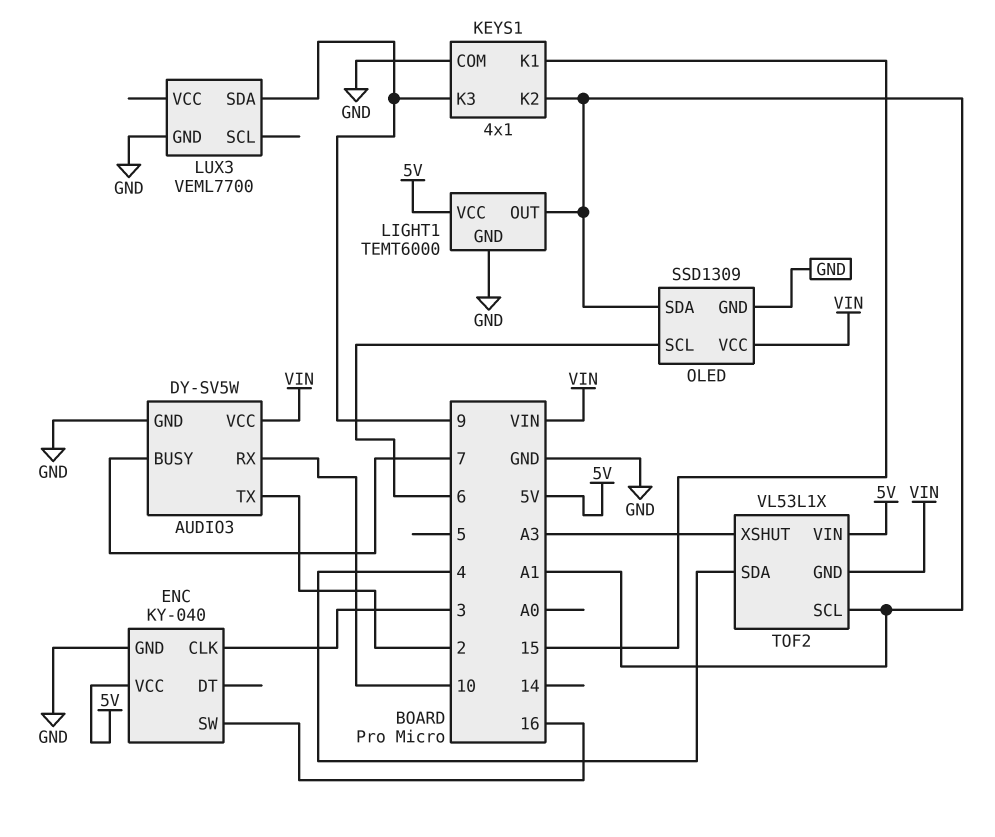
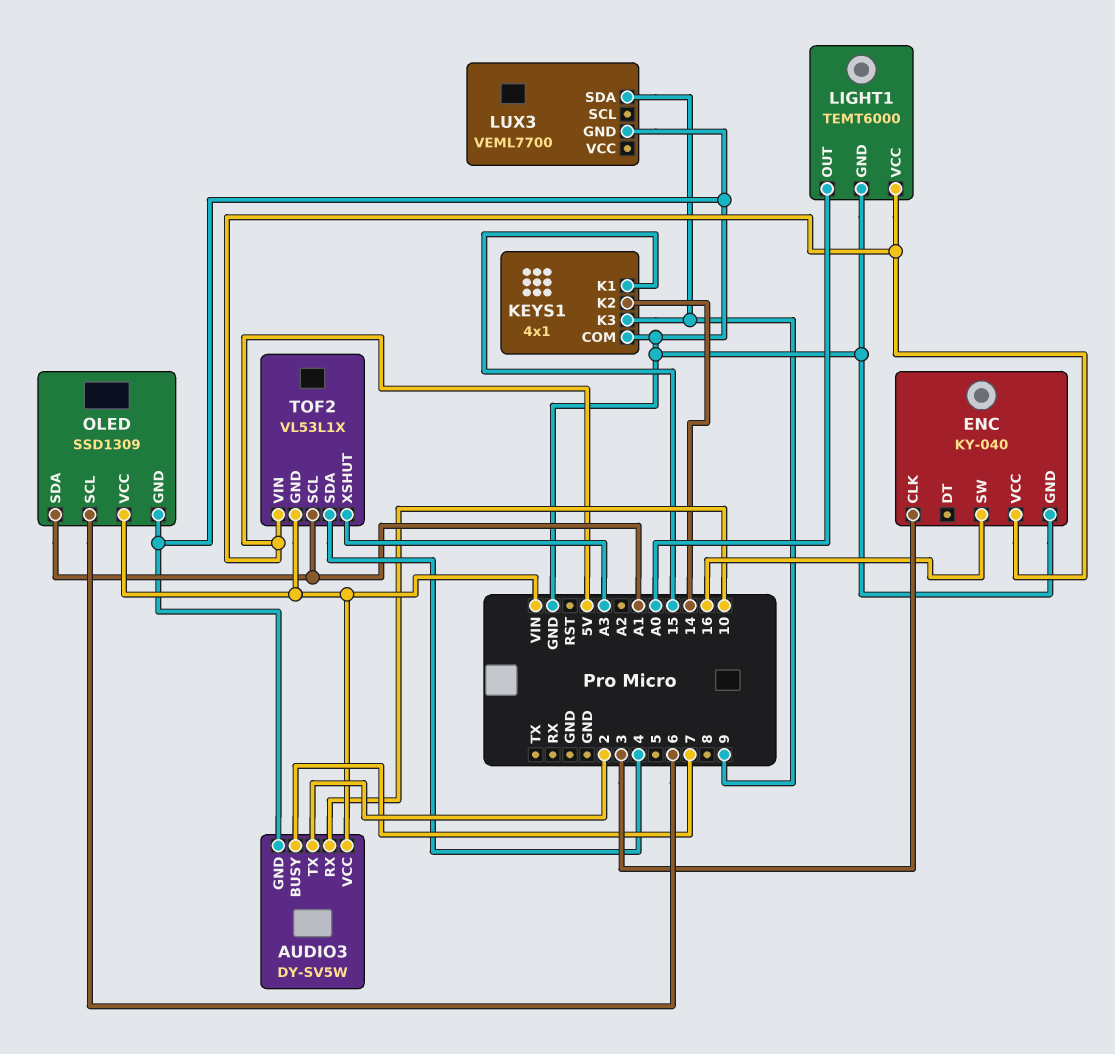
KEYS1 pin K2: A1 -> 14
LIGHT1 pin OUT: A1 -> A0

